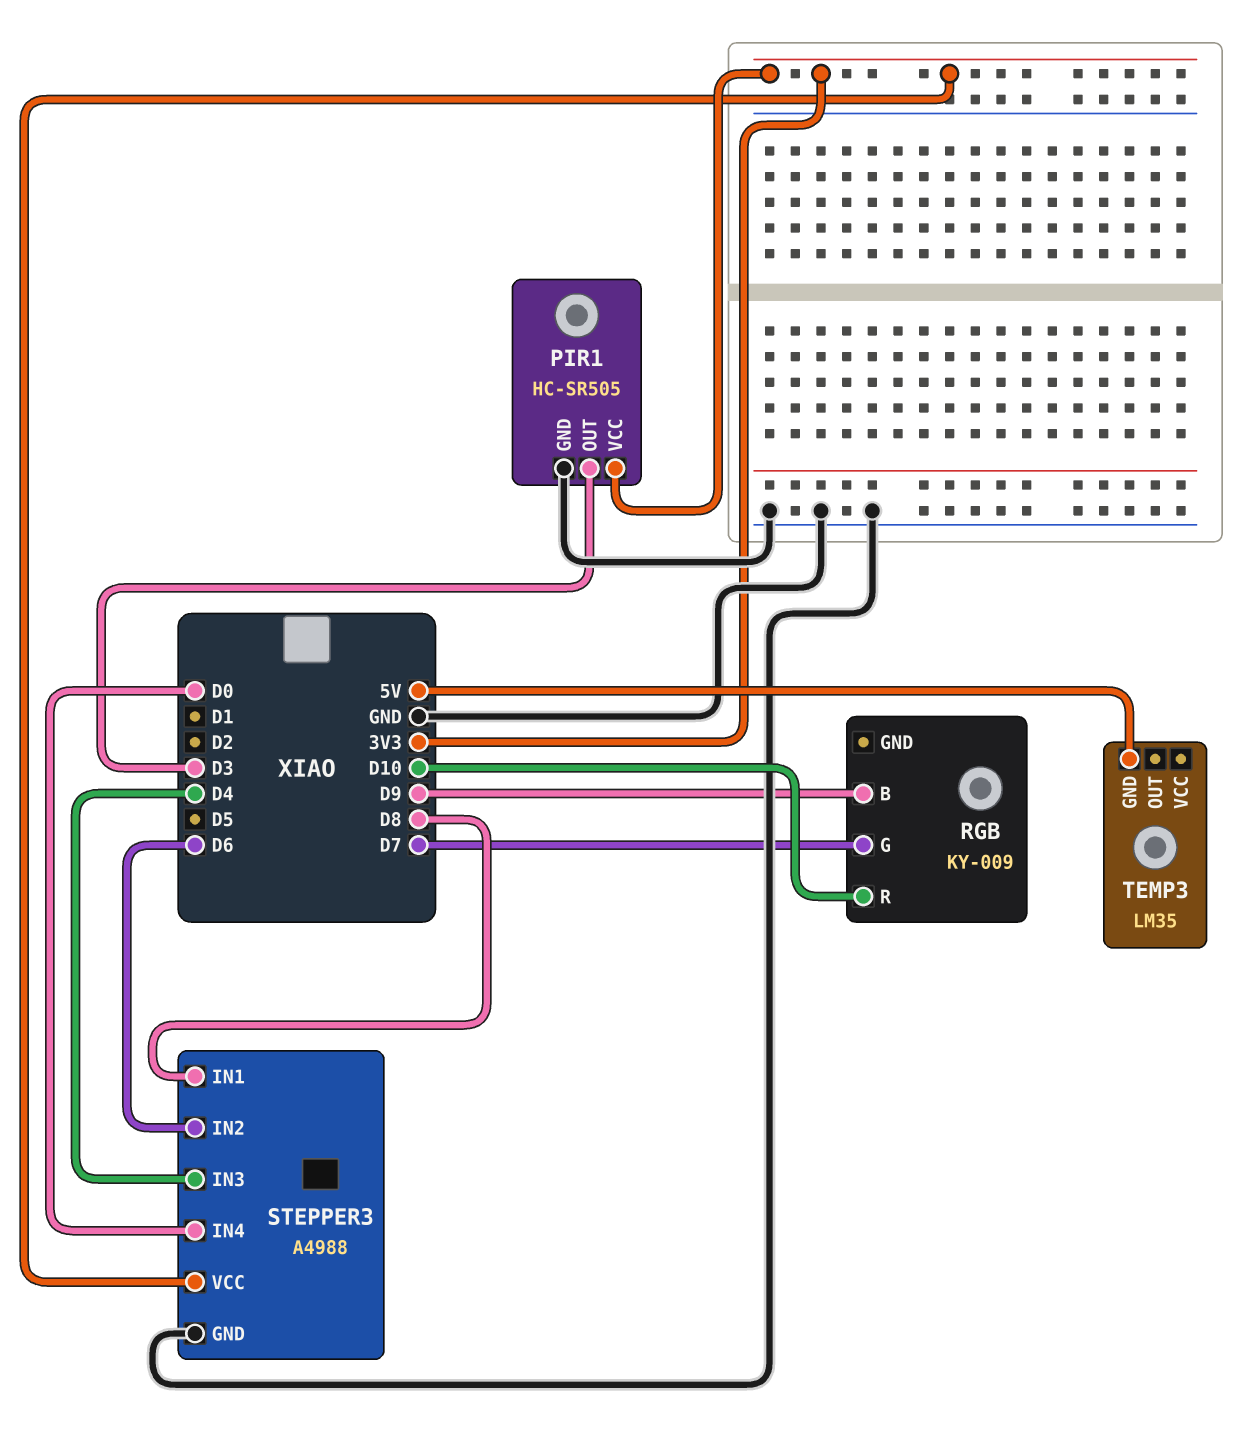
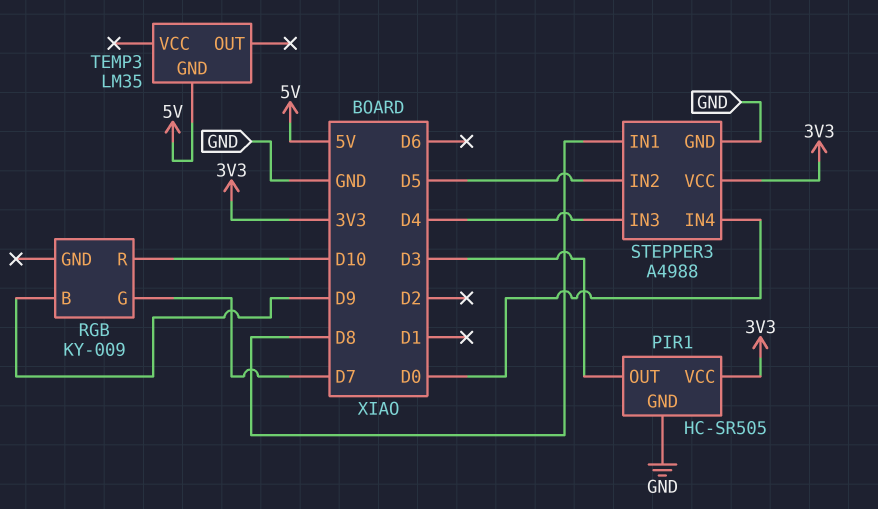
STEPPER3 pin IN2: D6 -> D5

